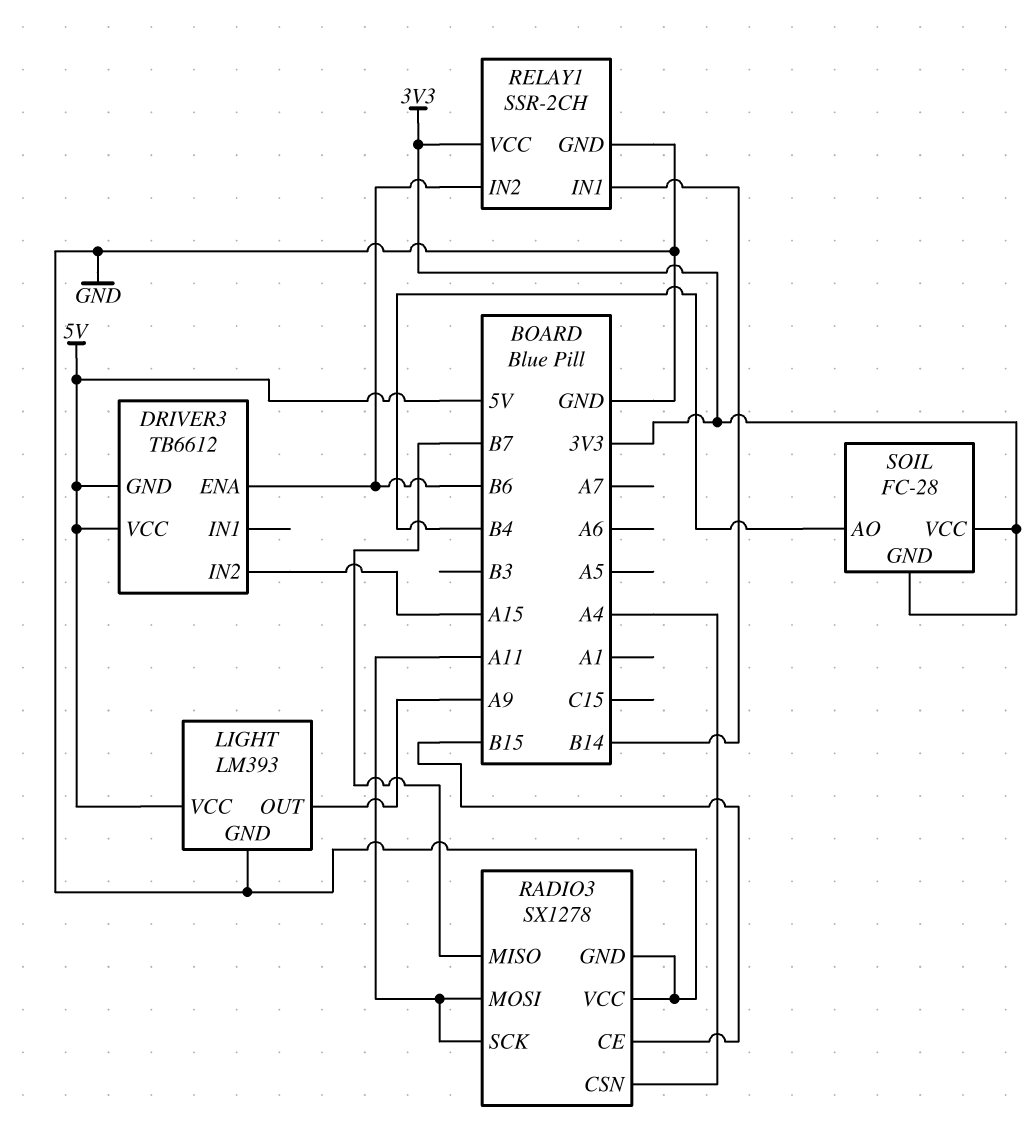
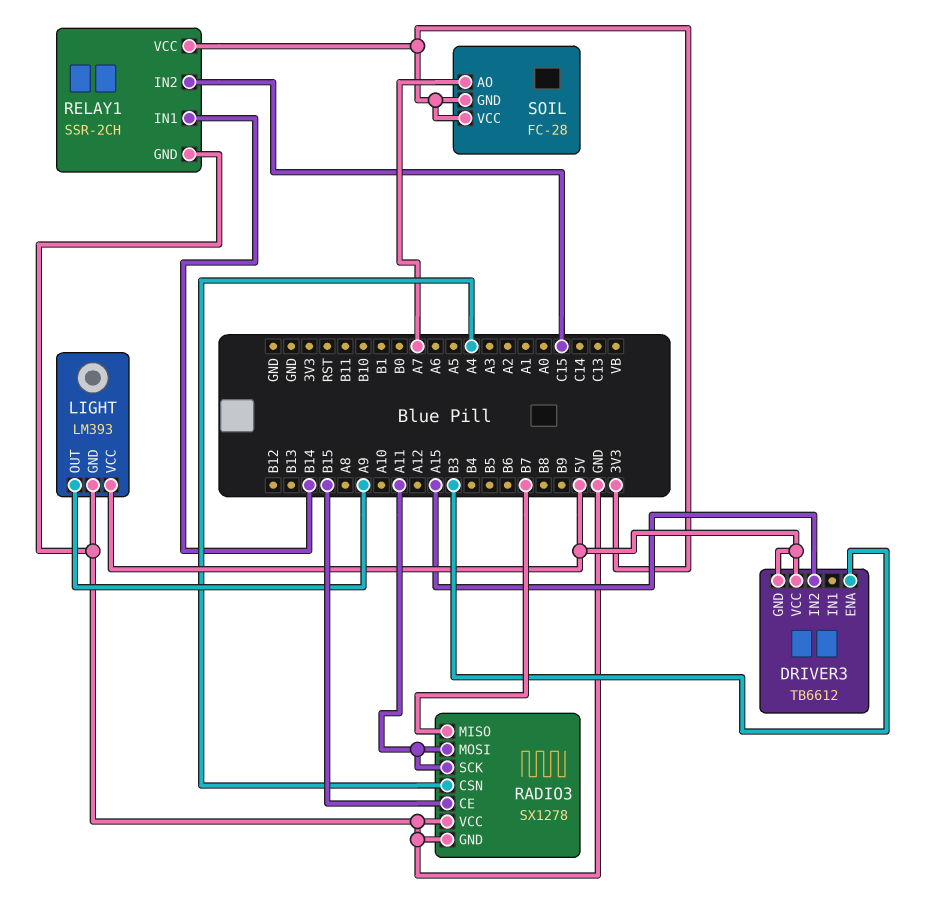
DRIVER3 pin ENA: B6 -> B3
RELAY1 pin IN2: B6 -> C15
SOIL pin AO: B4 -> A7

